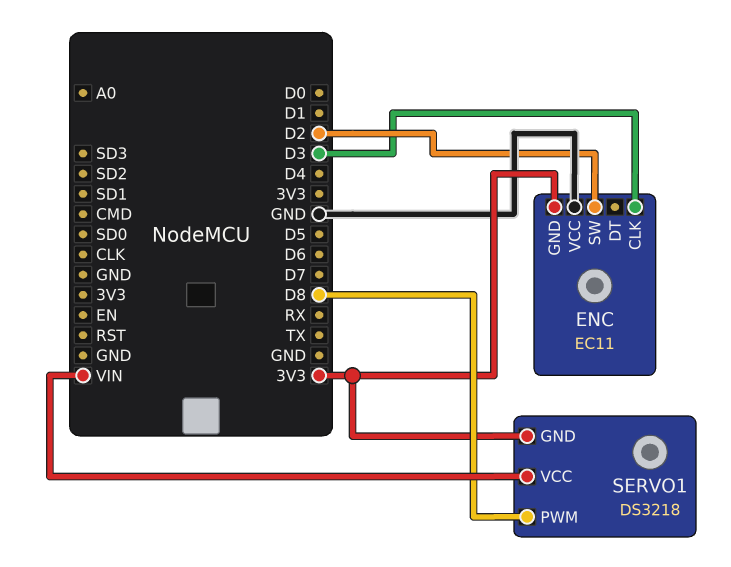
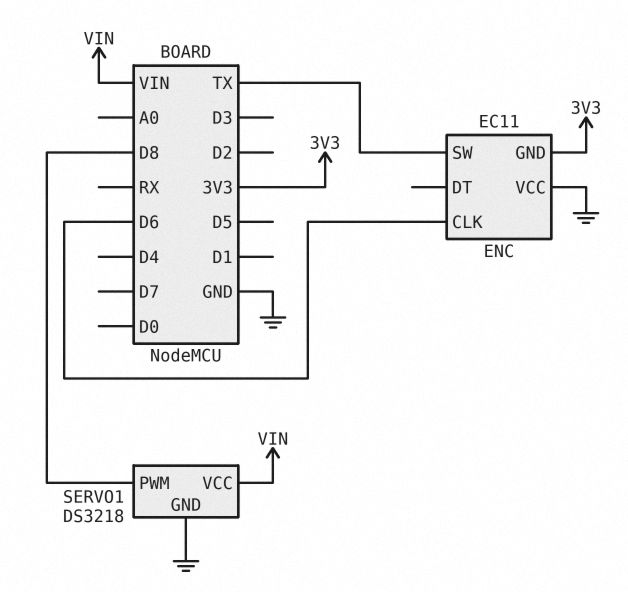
ENC pin CLK: D3 -> D6
ENC pin SW: D2 -> TX
SERVO1 pin GND: 3V3 -> GND

